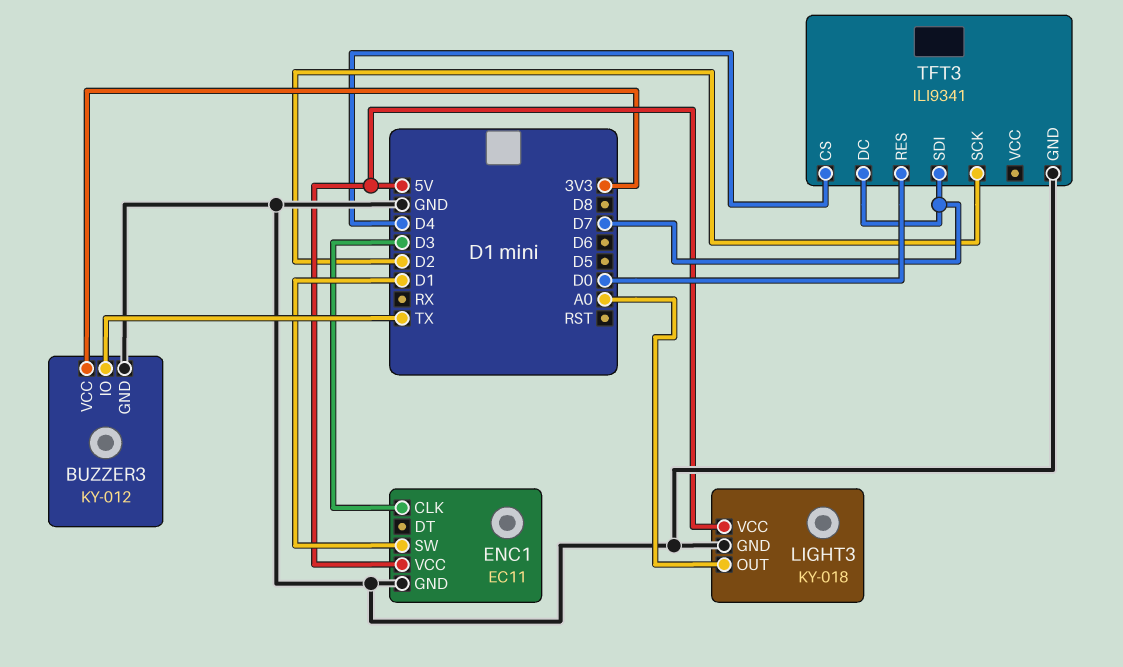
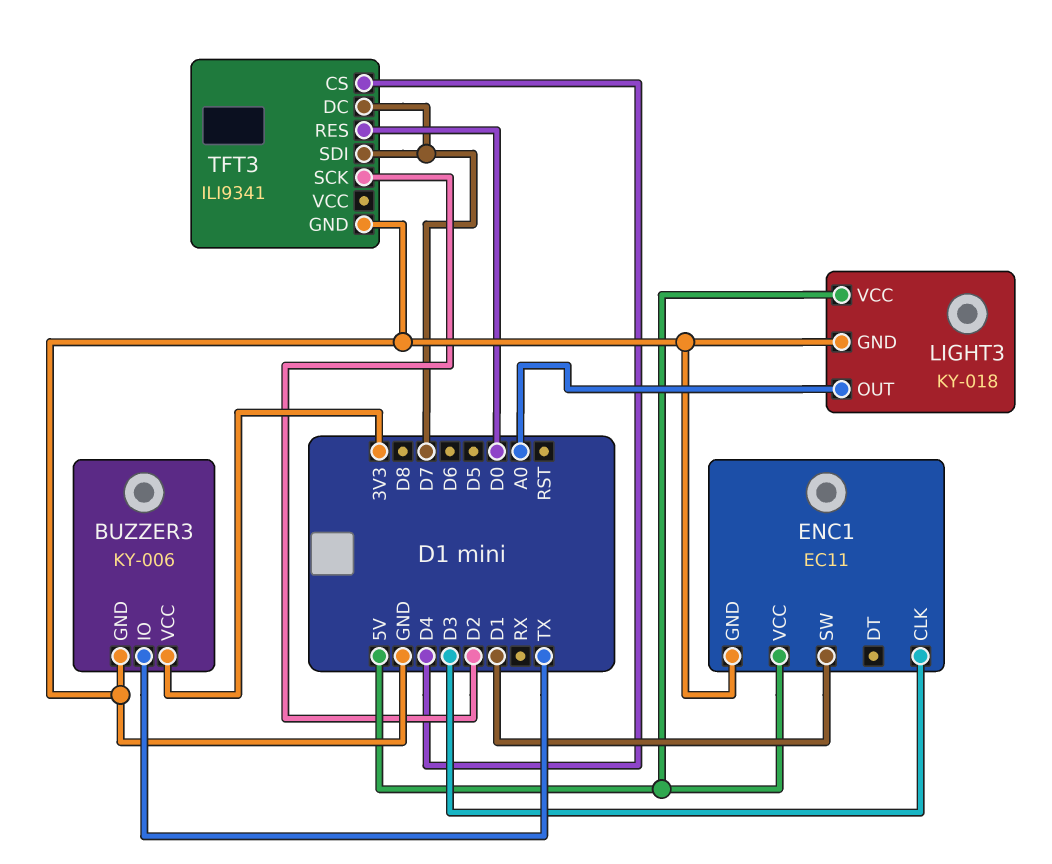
BUZZER3: KY-012 -> KY-006

